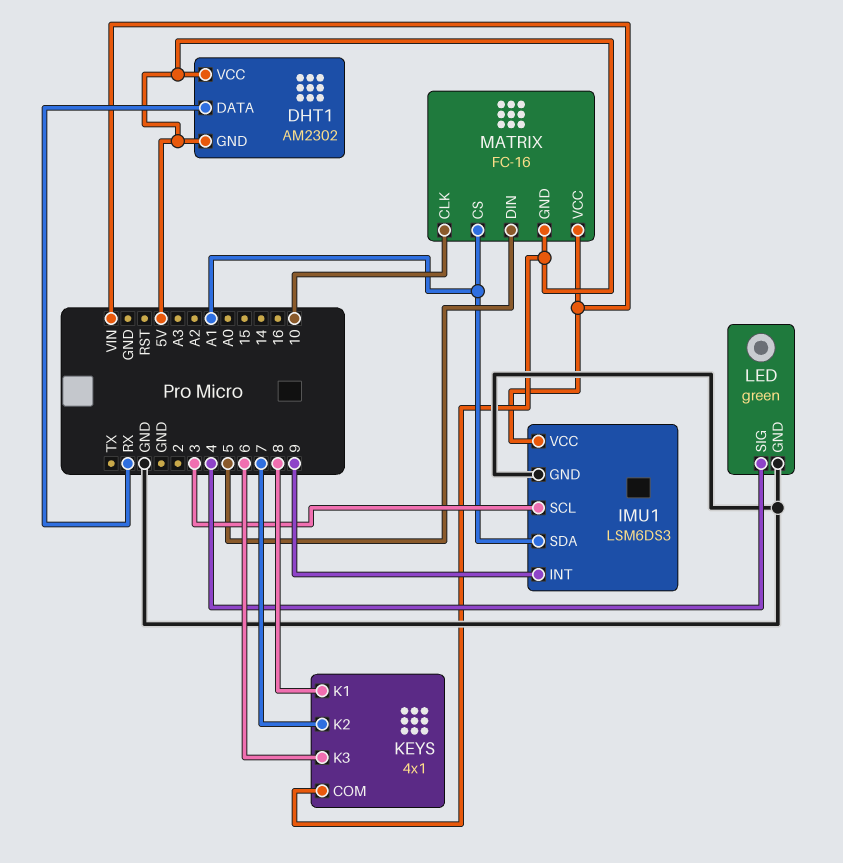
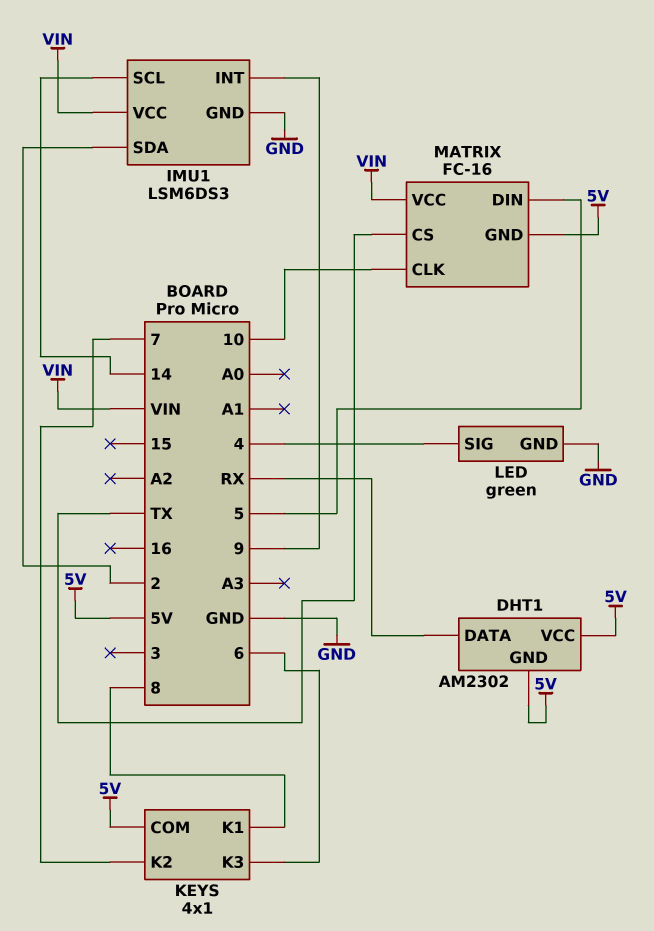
IMU1 pin SCL: 3 -> 14
IMU1 pin SDA: A1 -> 2
MATRIX pin CS: A1 -> TX

